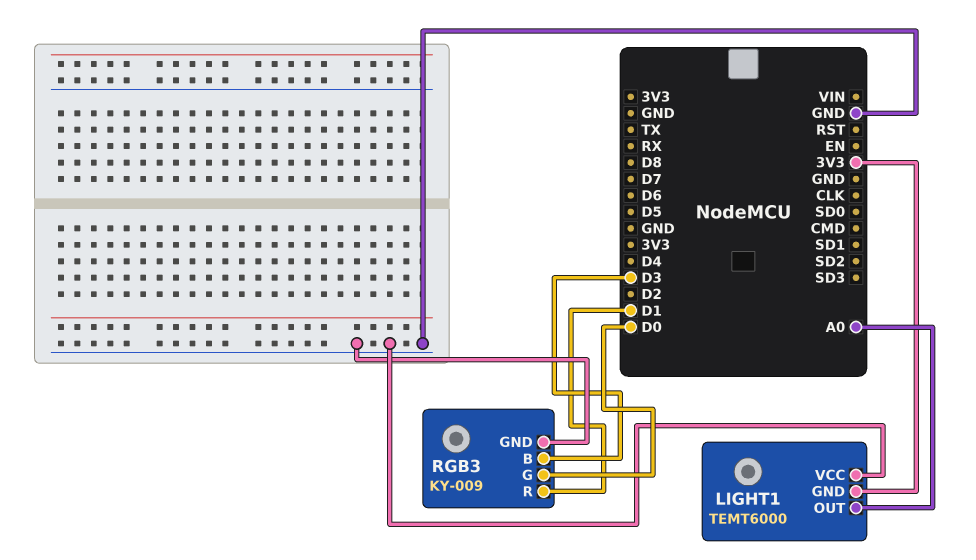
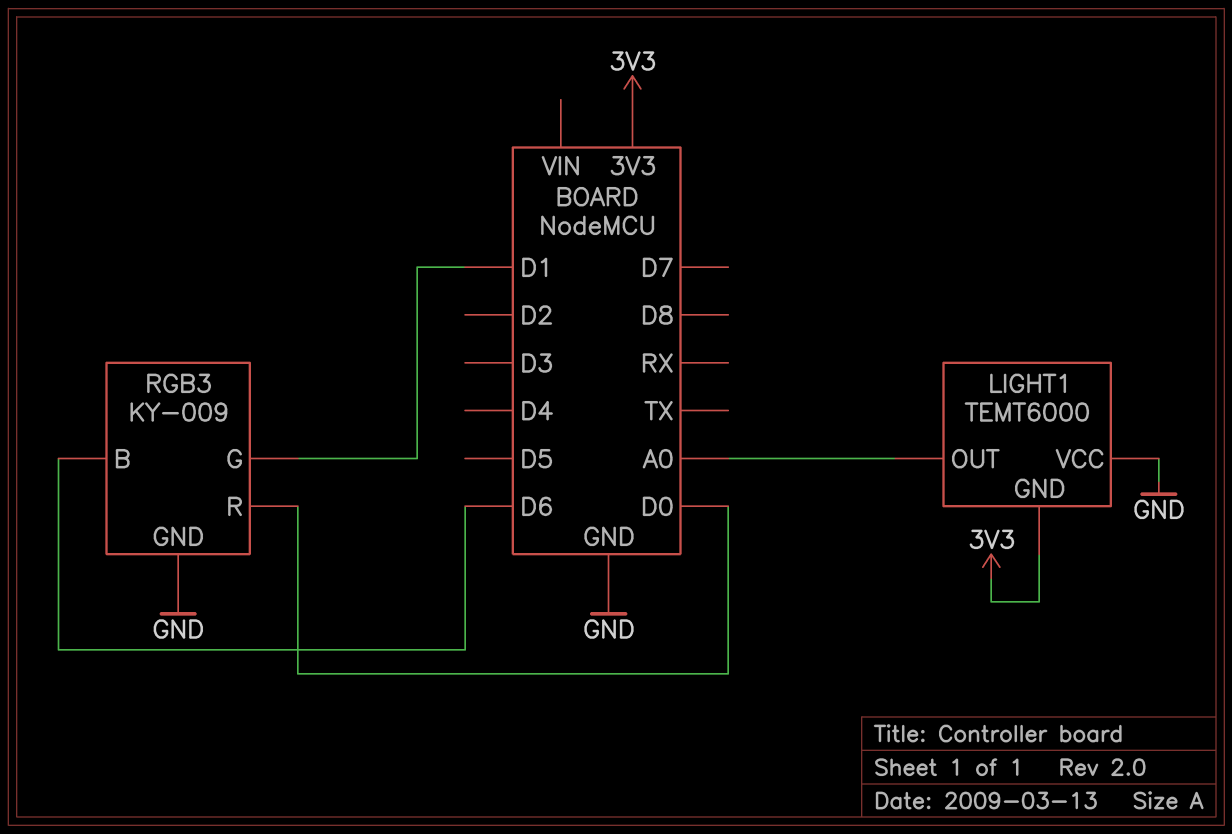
RGB3 pin B: D3 -> D6
RGB3 pin G: D0 -> D1
RGB3 pin R: D1 -> D0

